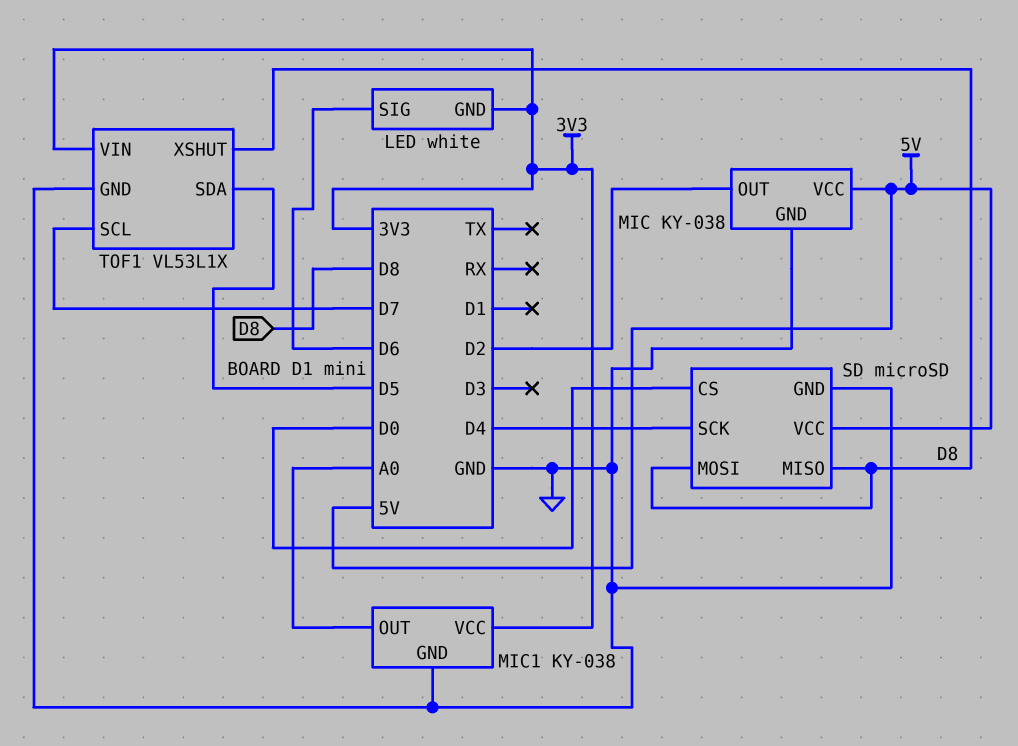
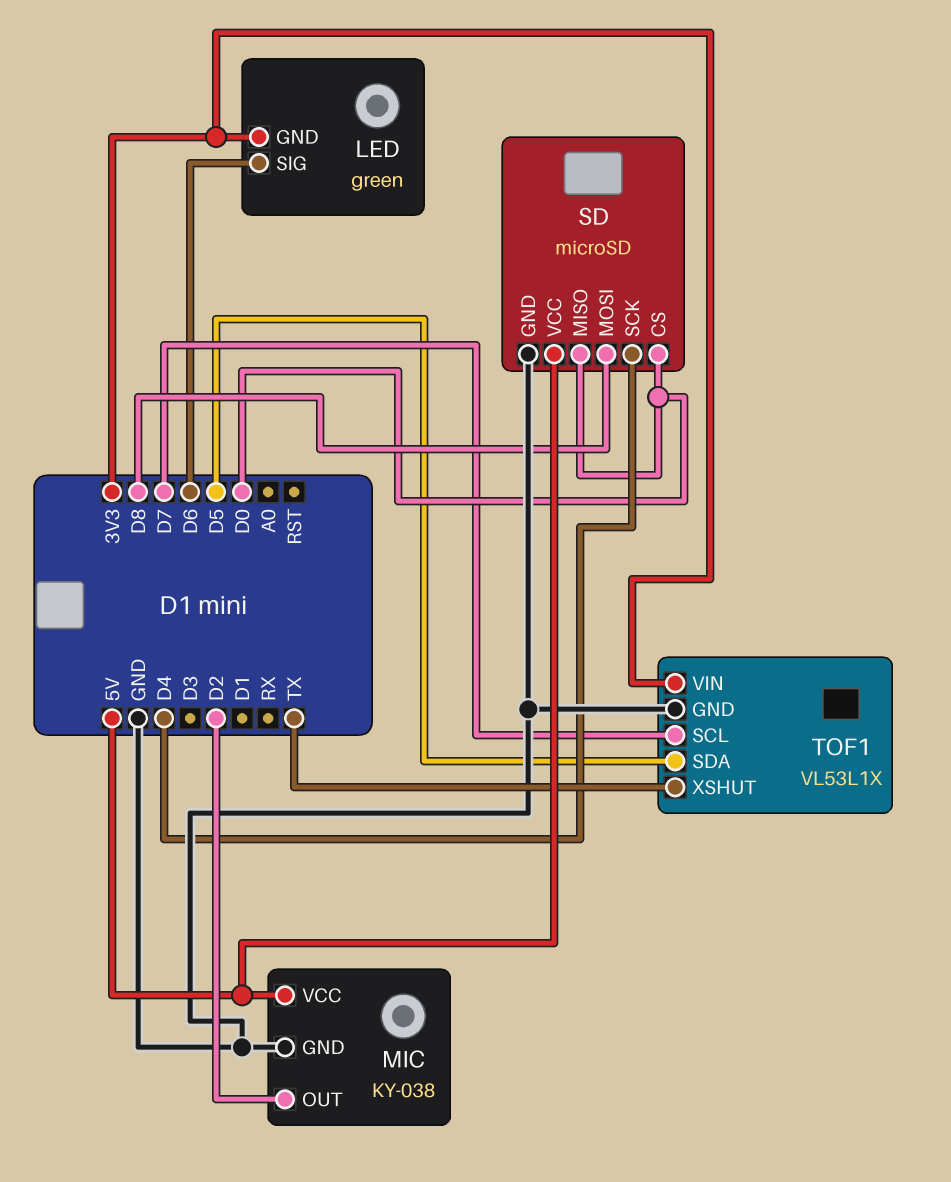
LED: white -> green
MIC1: KY-038 -> none
MIC1 pin GND: GND -> none
MIC1 pin OUT: A0 -> none
MIC1 pin VCC: 3V3 -> none
SD pin MISO: D8 -> D0
TOF1 pin XSHUT: D8 -> TX

